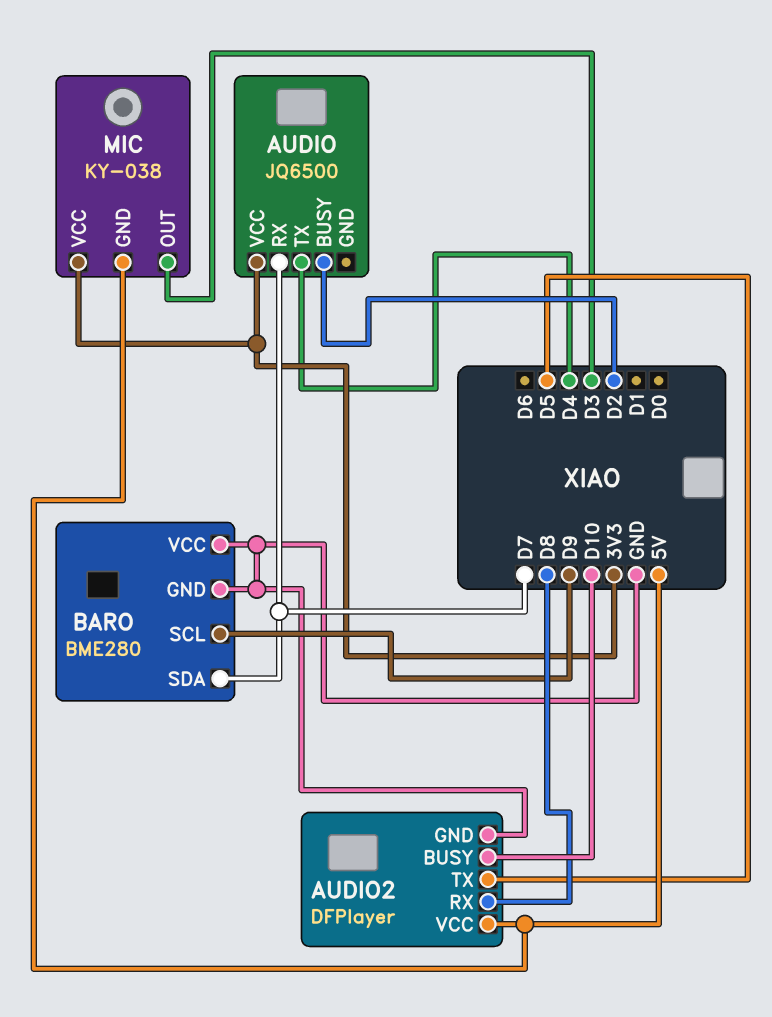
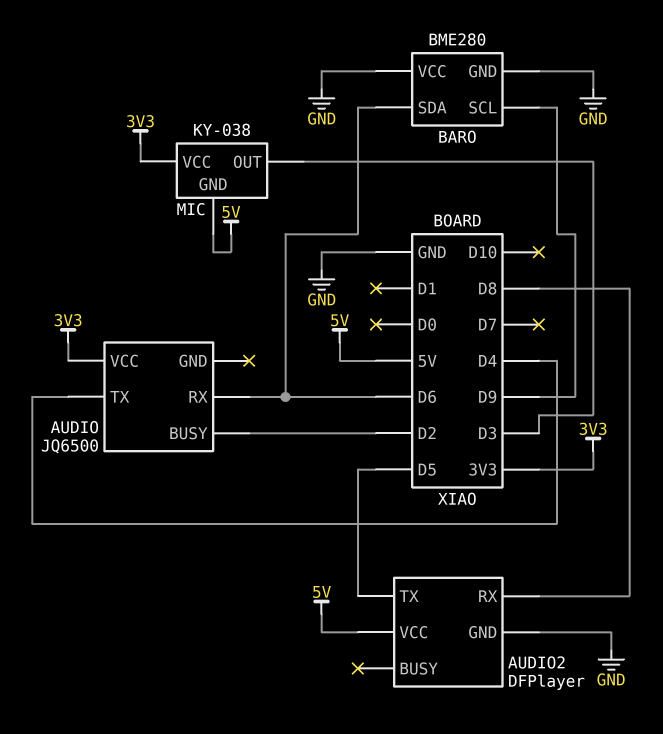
AUDIO pin RX: D7 -> D6
AUDIO2 pin BUSY: D10 -> none
BARO pin SDA: D7 -> D6

